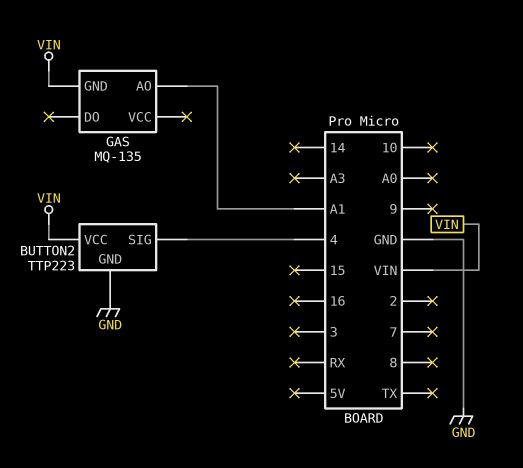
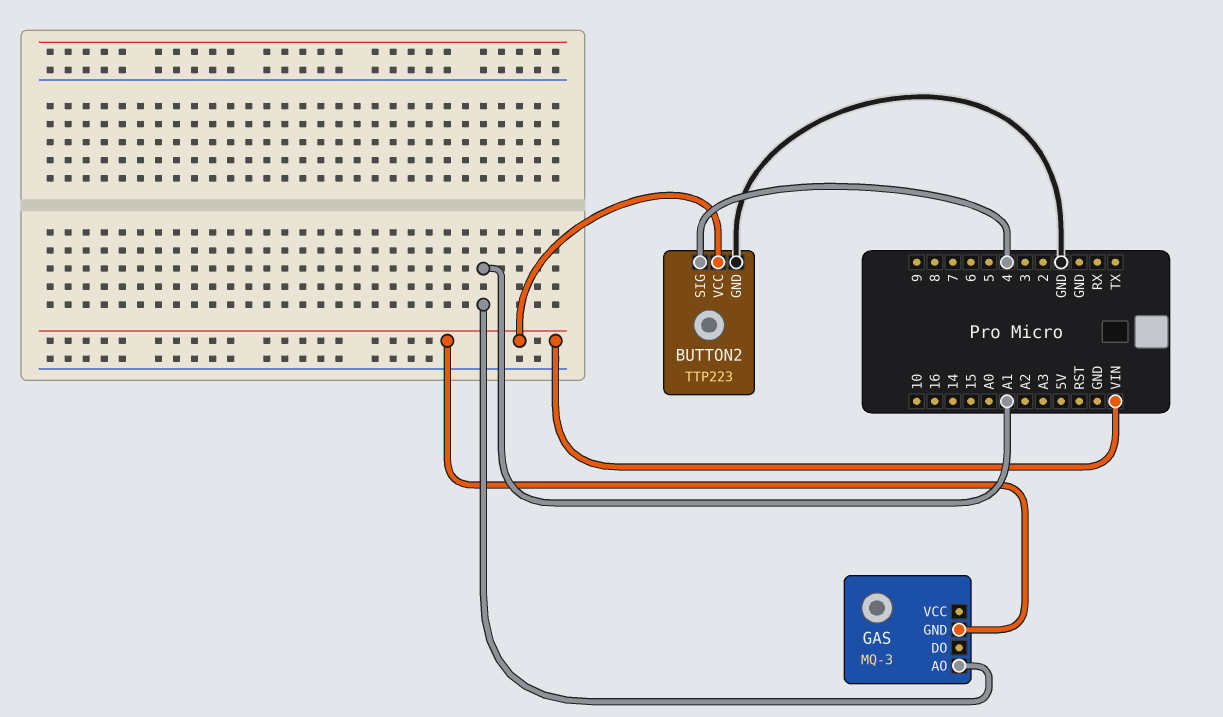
GAS: MQ-135 -> MQ-3

